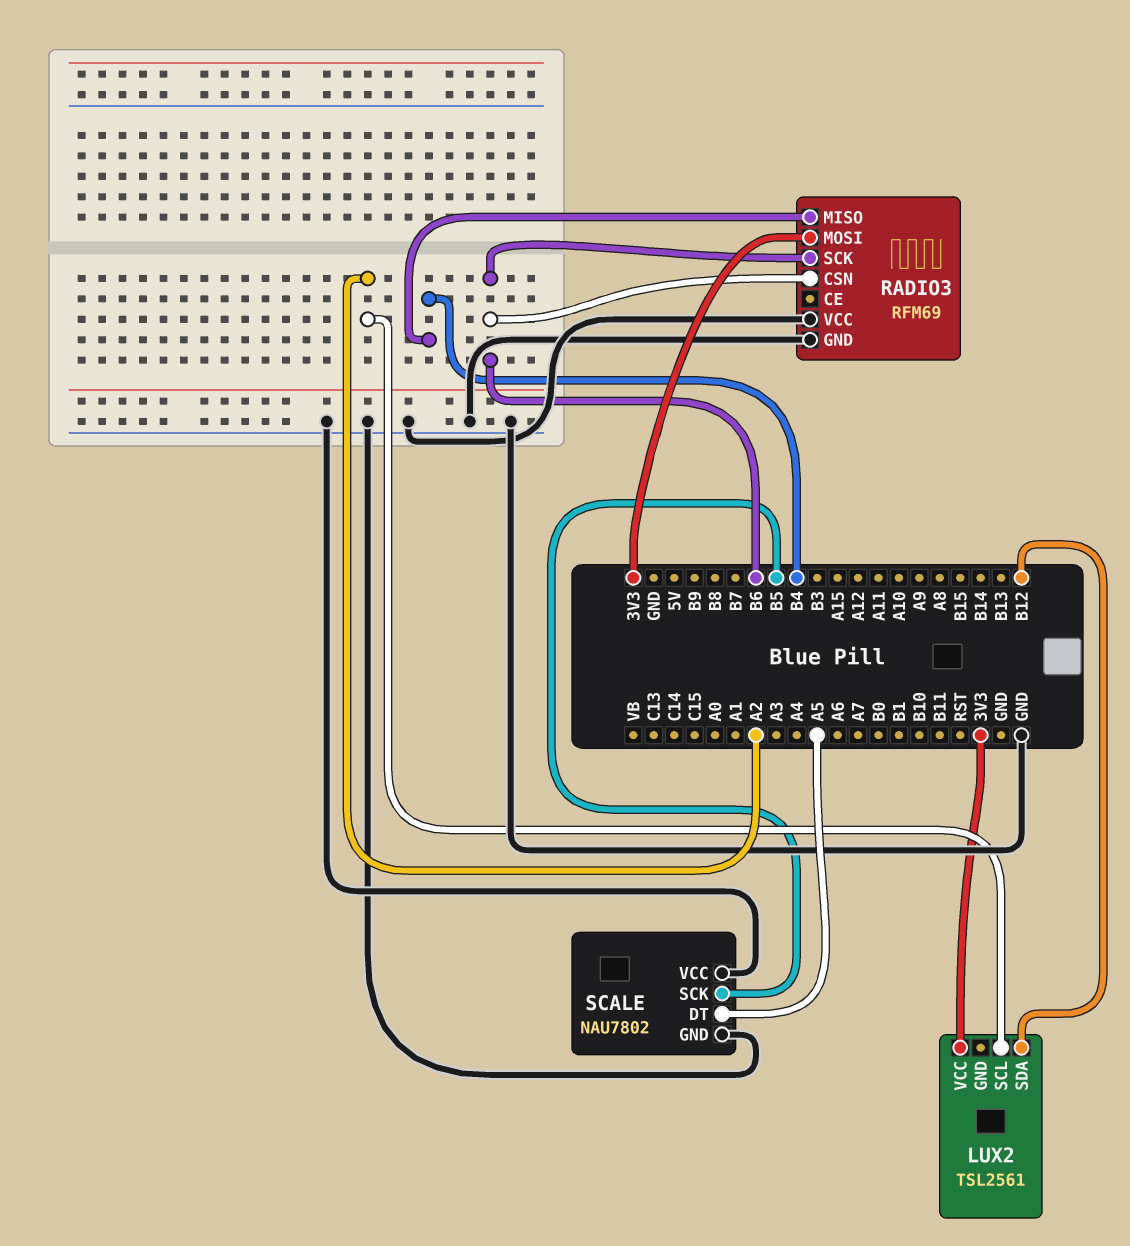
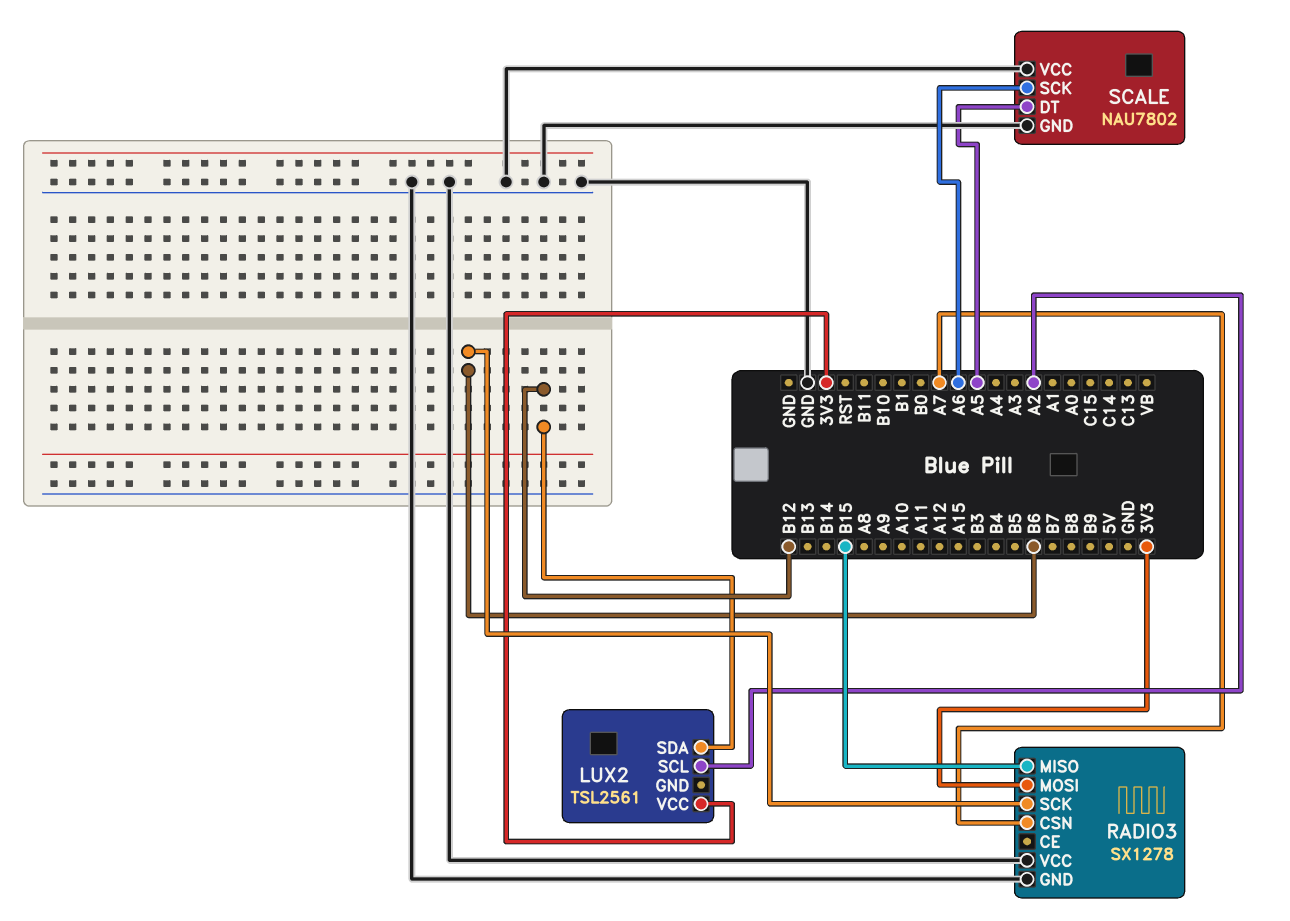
RADIO3: RFM69 -> SX1278
RADIO3 pin CSN: B6 -> A7
RADIO3 pin MISO: B4 -> B15
SCALE pin SCK: B5 -> A6

